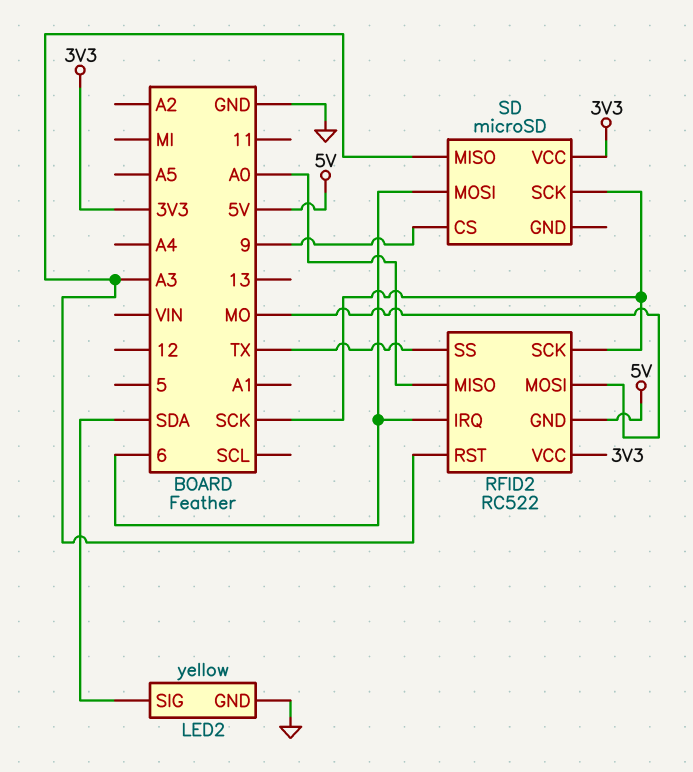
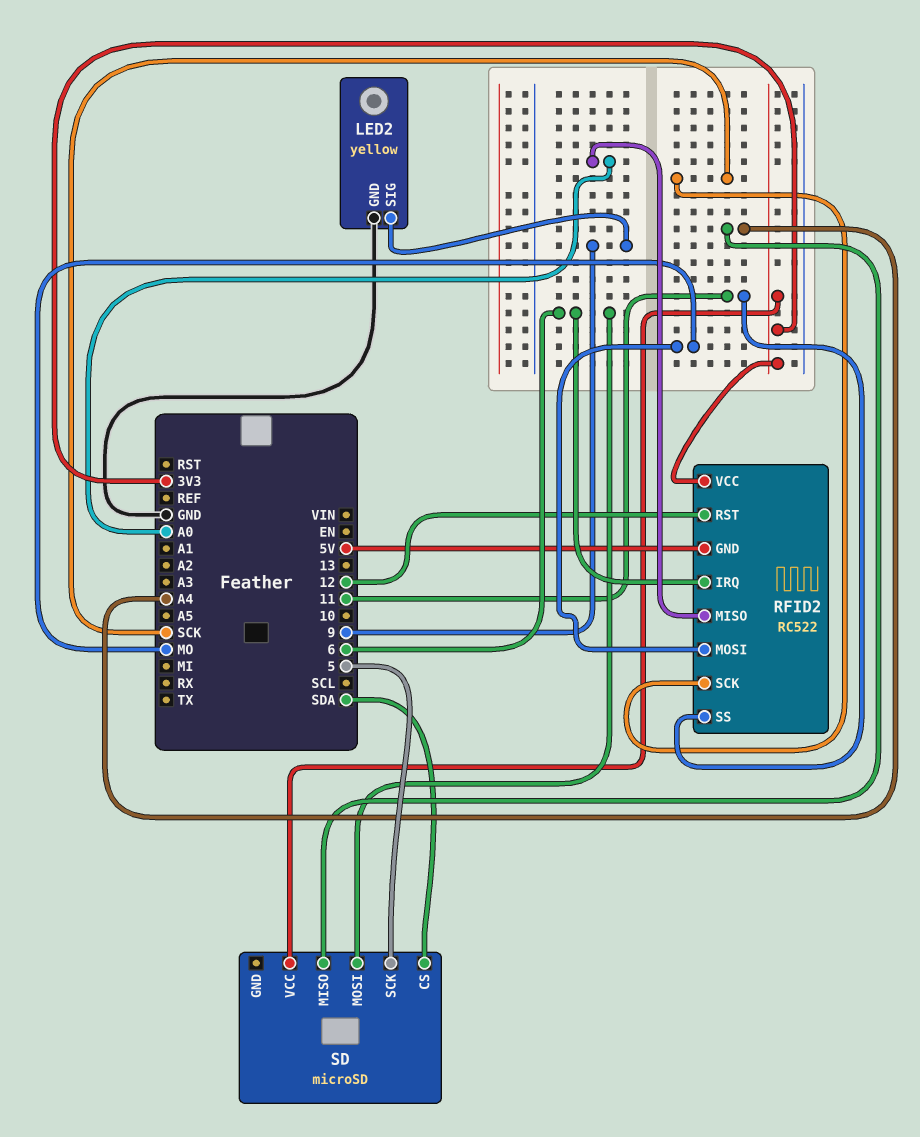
LED2 pin SIG: SDA -> 9
RFID2 pin RST: A3 -> 12
RFID2 pin SS: TX -> 11
SD pin CS: 9 -> SDA
SD pin MISO: A3 -> A4
SD pin SCK: SCK -> 5

